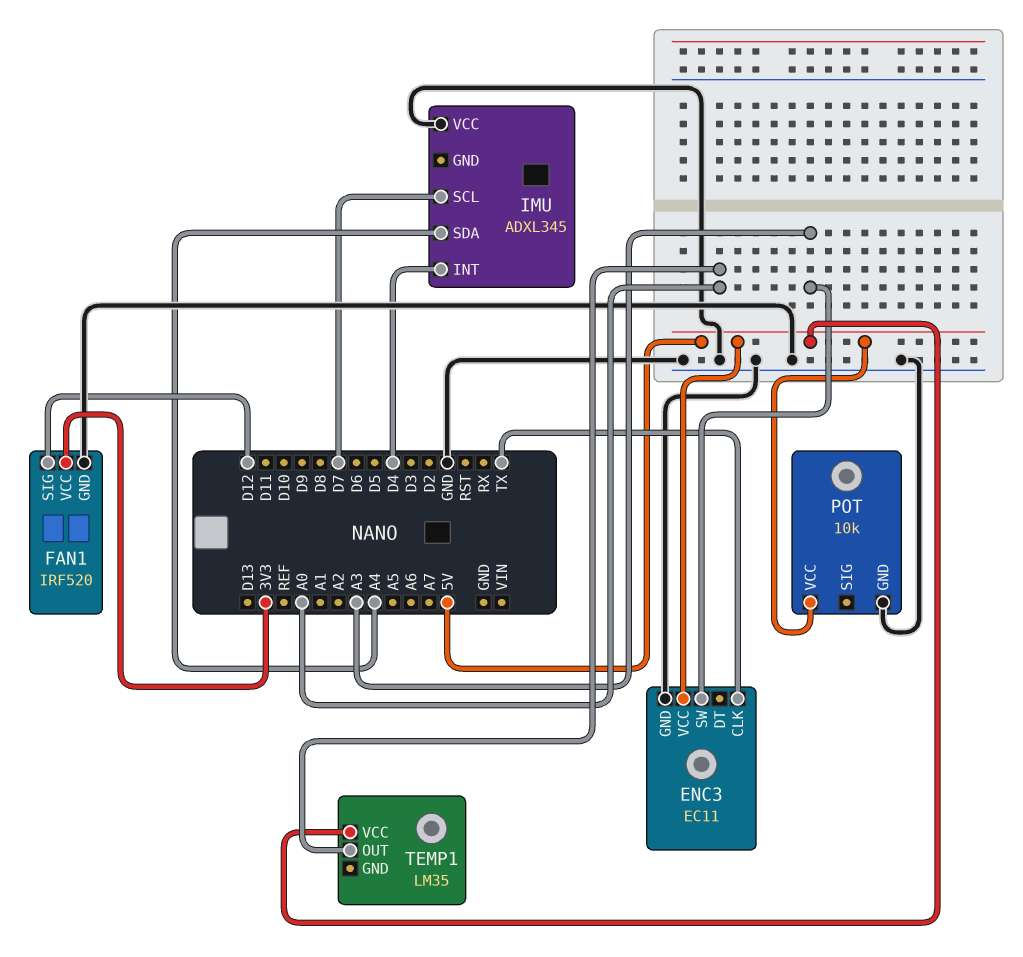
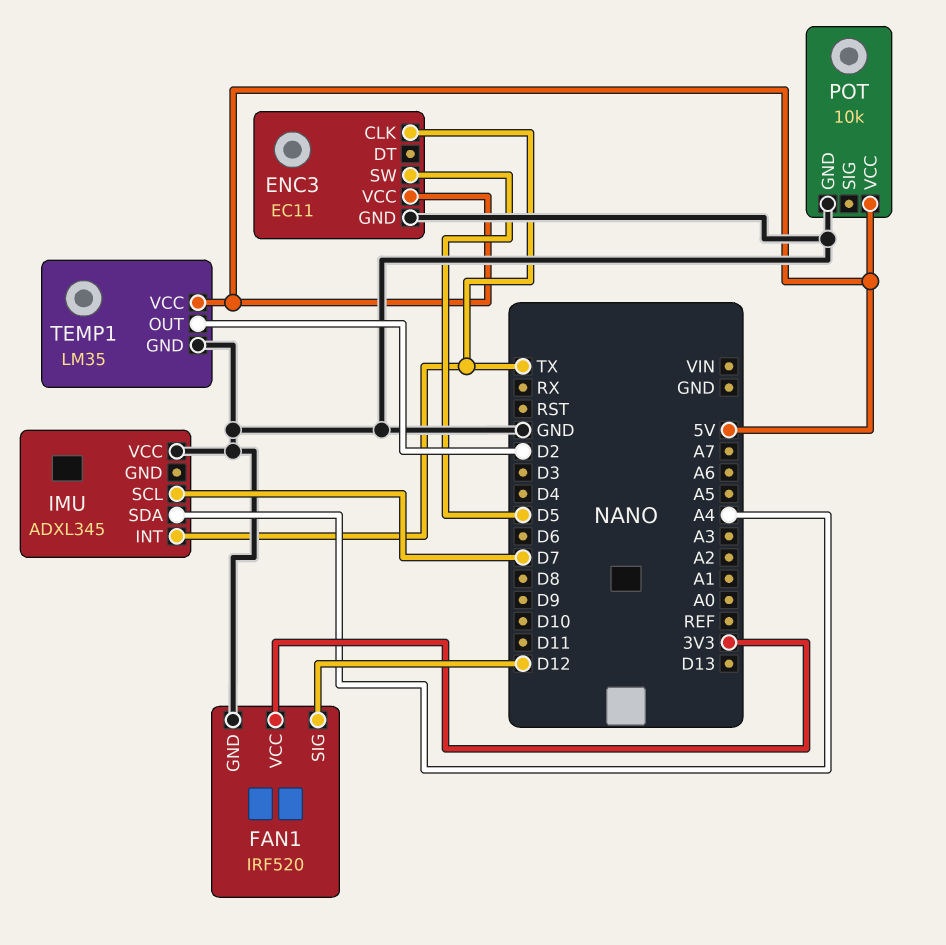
ENC3 pin SW: A3 -> D5
IMU pin INT: D4 -> TX
TEMP1 pin GND: none -> GND
TEMP1 pin OUT: A0 -> D2

